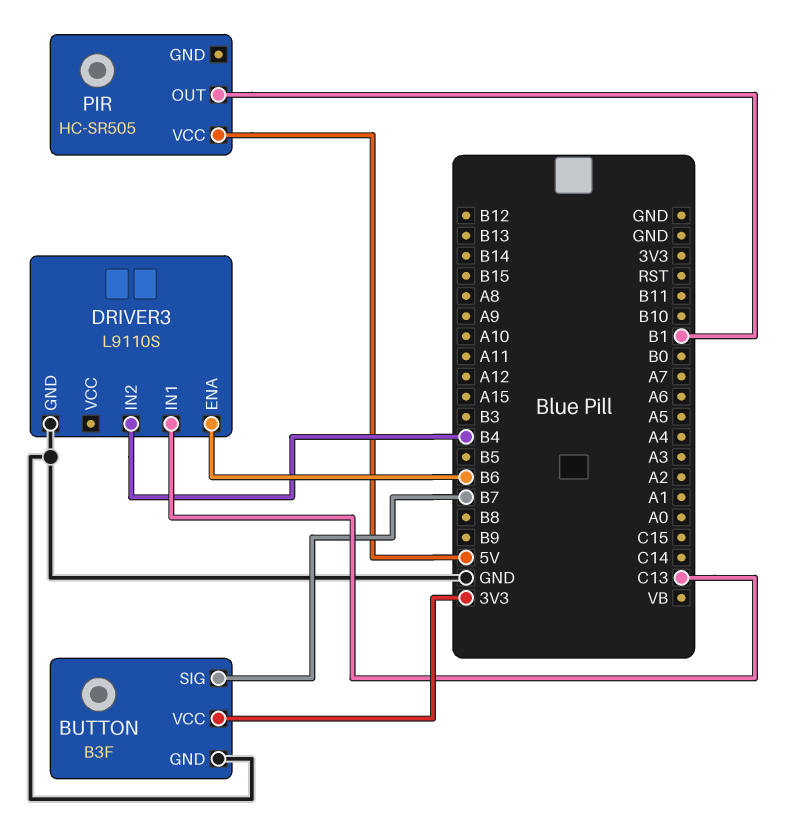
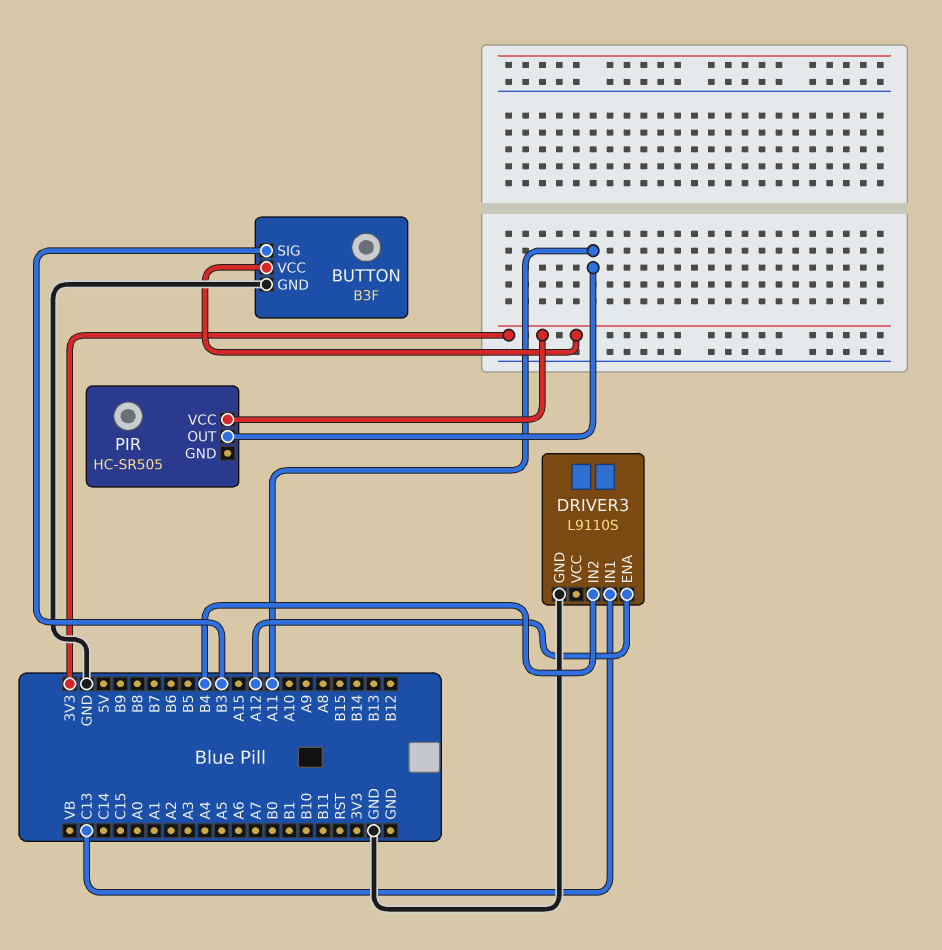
BUTTON pin SIG: B7 -> B3
DRIVER3 pin ENA: B6 -> A12
PIR pin OUT: B1 -> A11
PIR pin VCC: 5V -> 3V3

